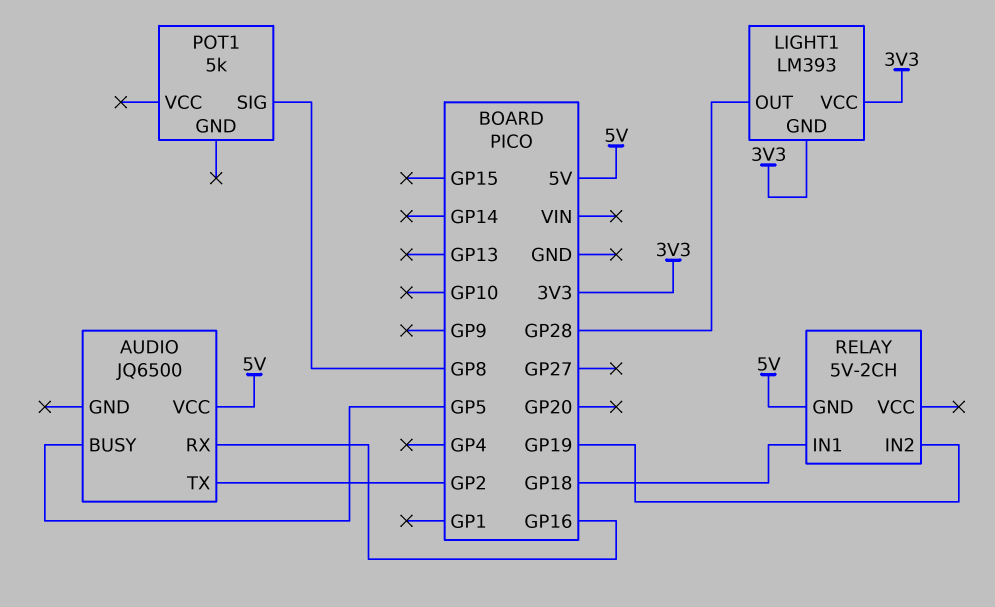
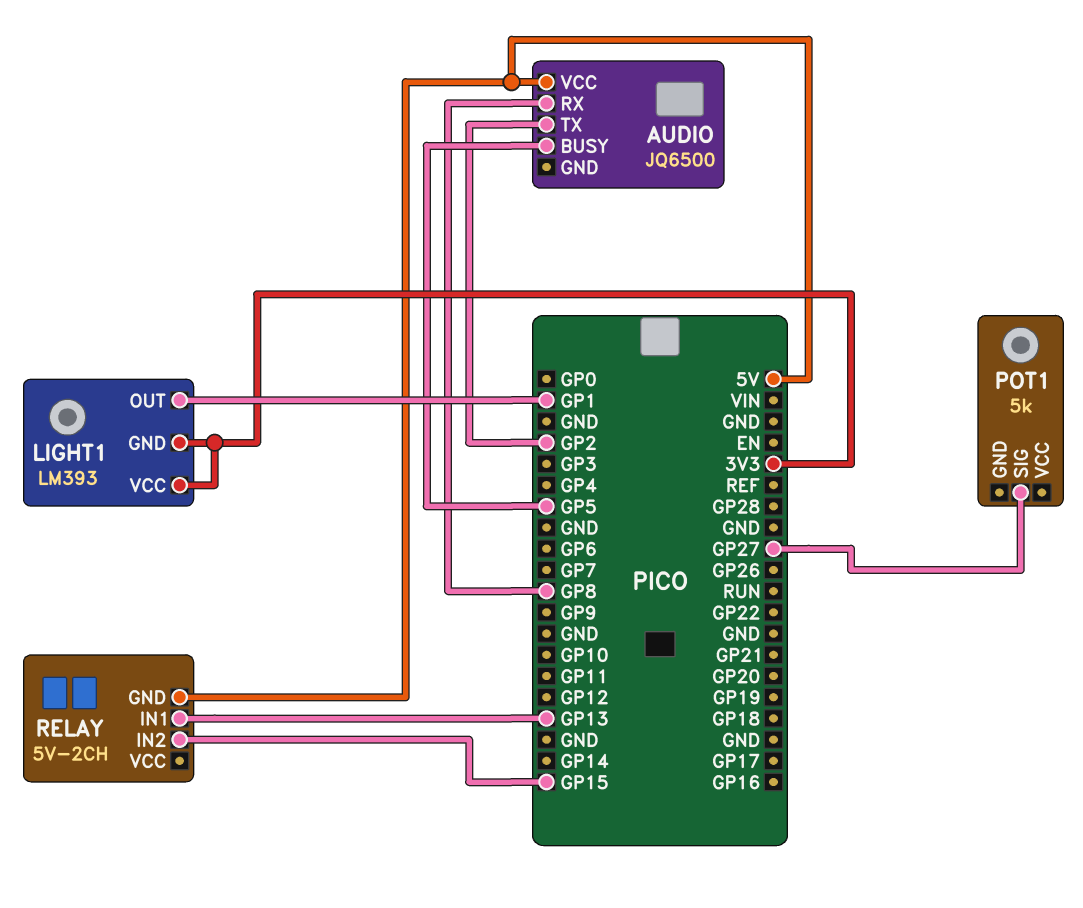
AUDIO pin RX: GP16 -> GP8
LIGHT1 pin OUT: GP28 -> GP1
POT1 pin SIG: GP8 -> GP27
RELAY pin IN1: GP18 -> GP13
RELAY pin IN2: GP19 -> GP15

